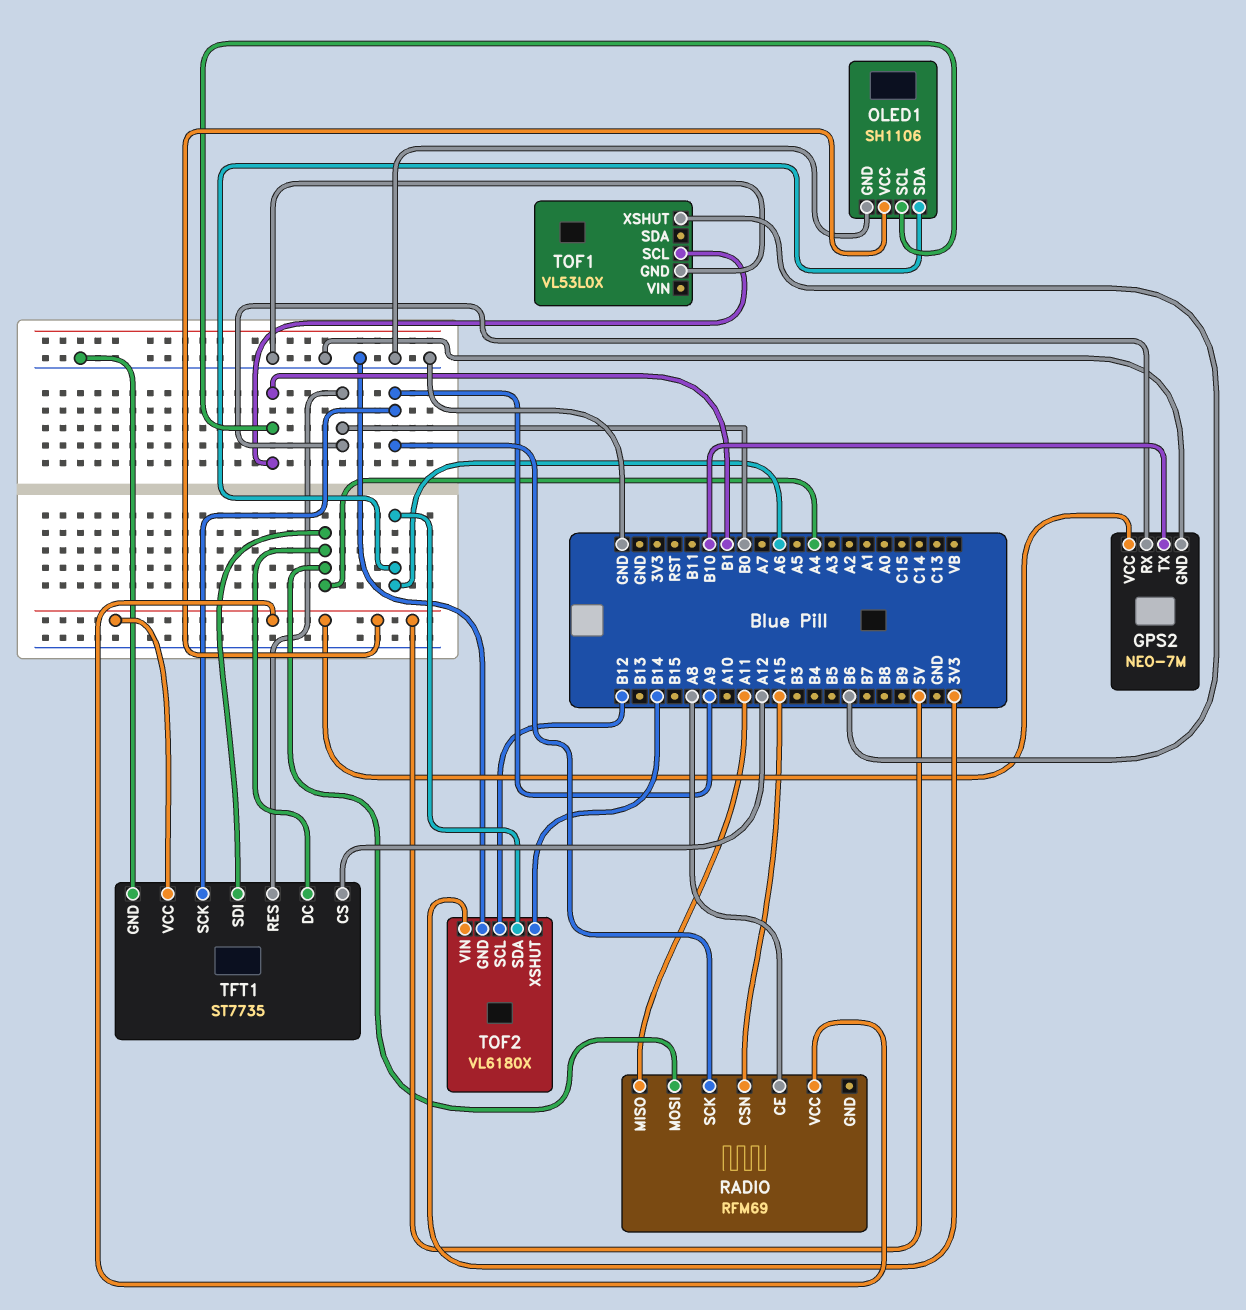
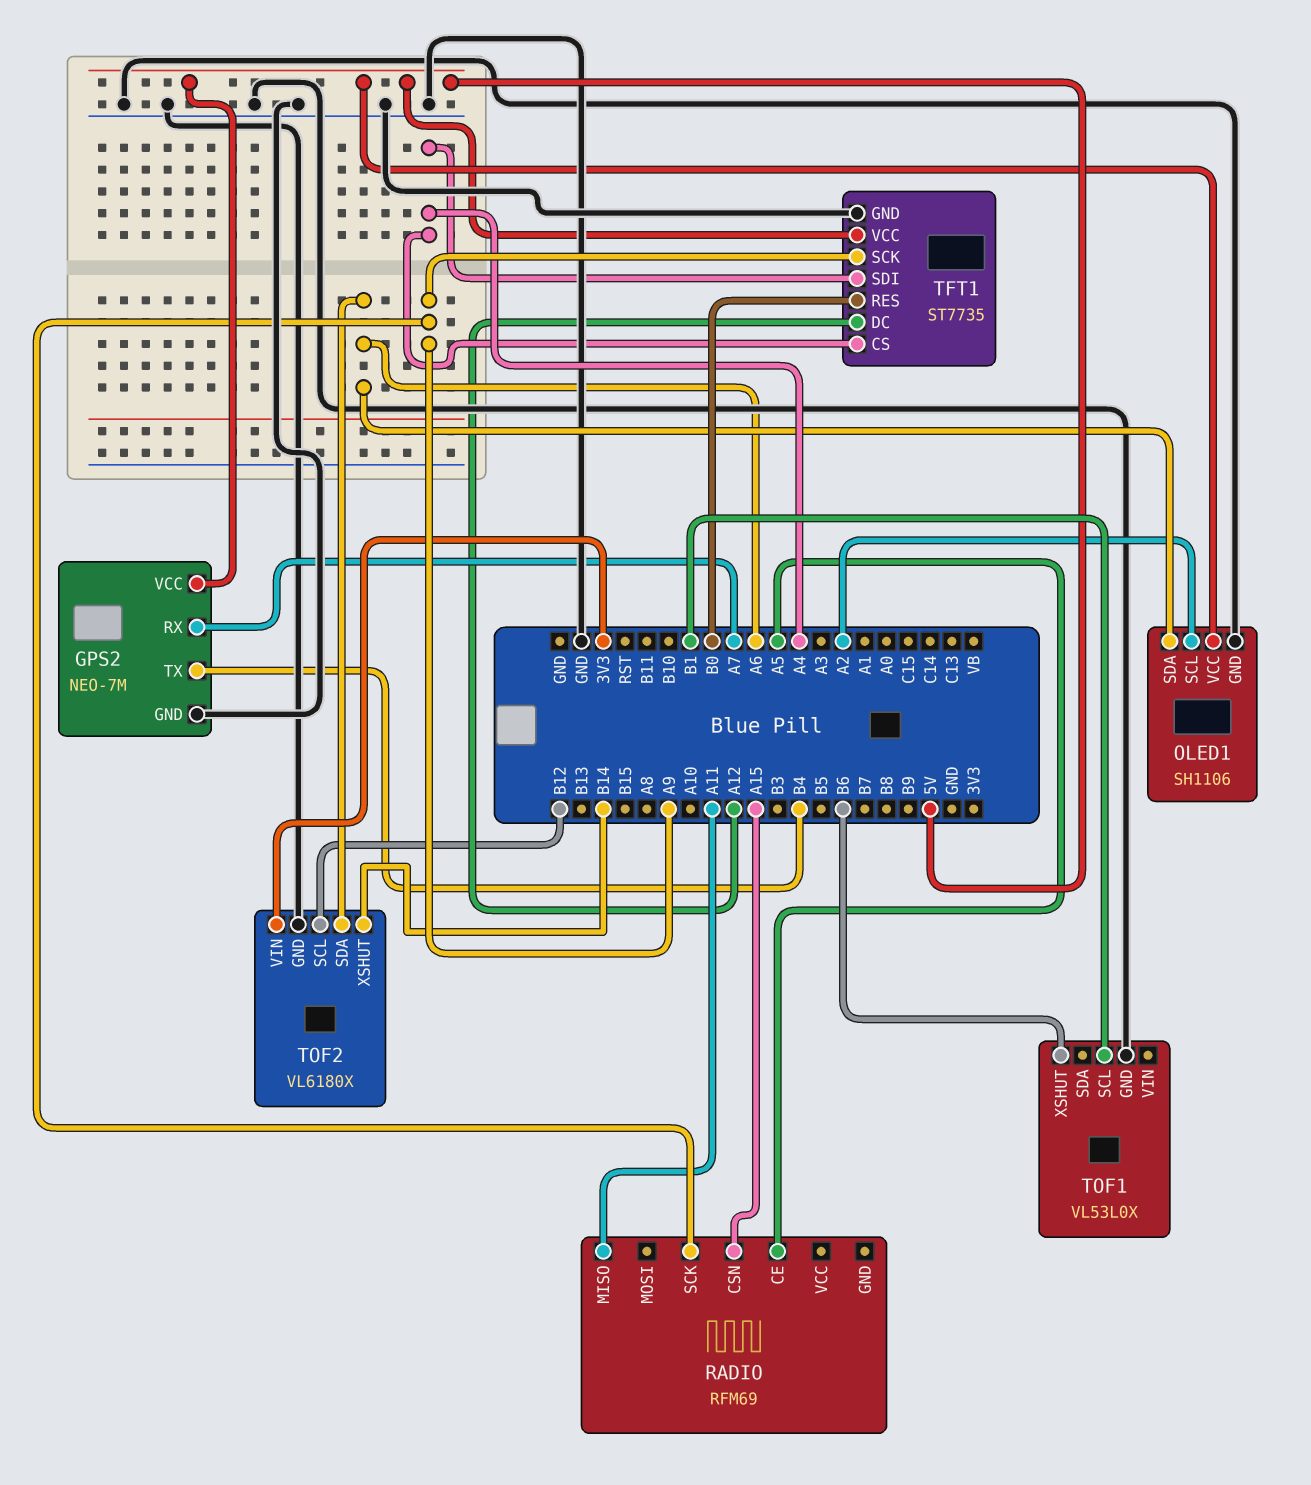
GPS2 pin RX: B0 -> A7
GPS2 pin TX: B10 -> B4
OLED1 pin SCL: B1 -> A2
RADIO pin CE: A8 -> A5
RADIO pin MOSI: A4 -> none
RADIO pin VCC: 5V -> none
TFT1 pin CS: A12 -> A4
TFT1 pin DC: A4 -> A12

